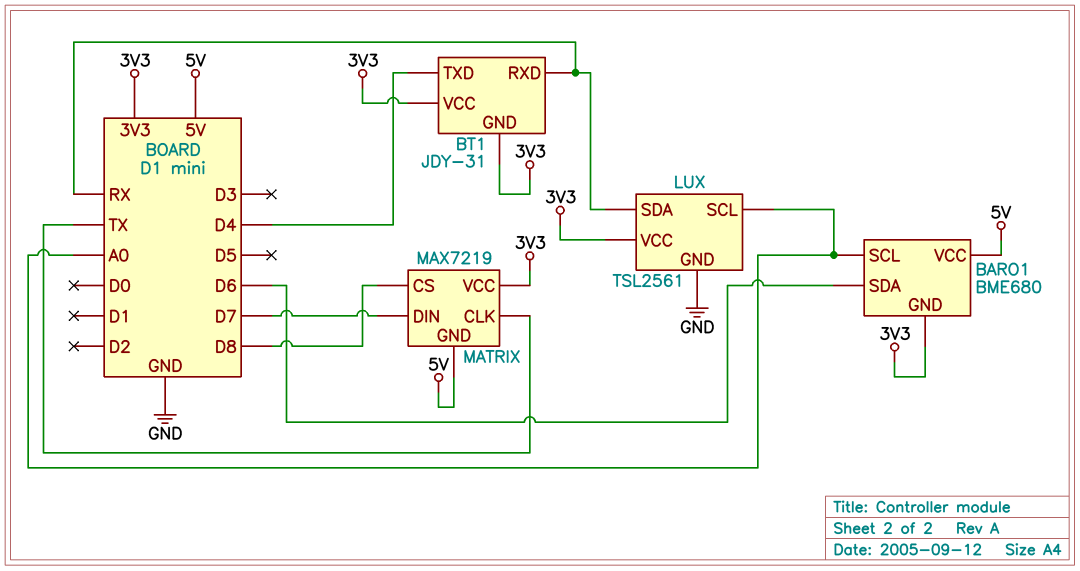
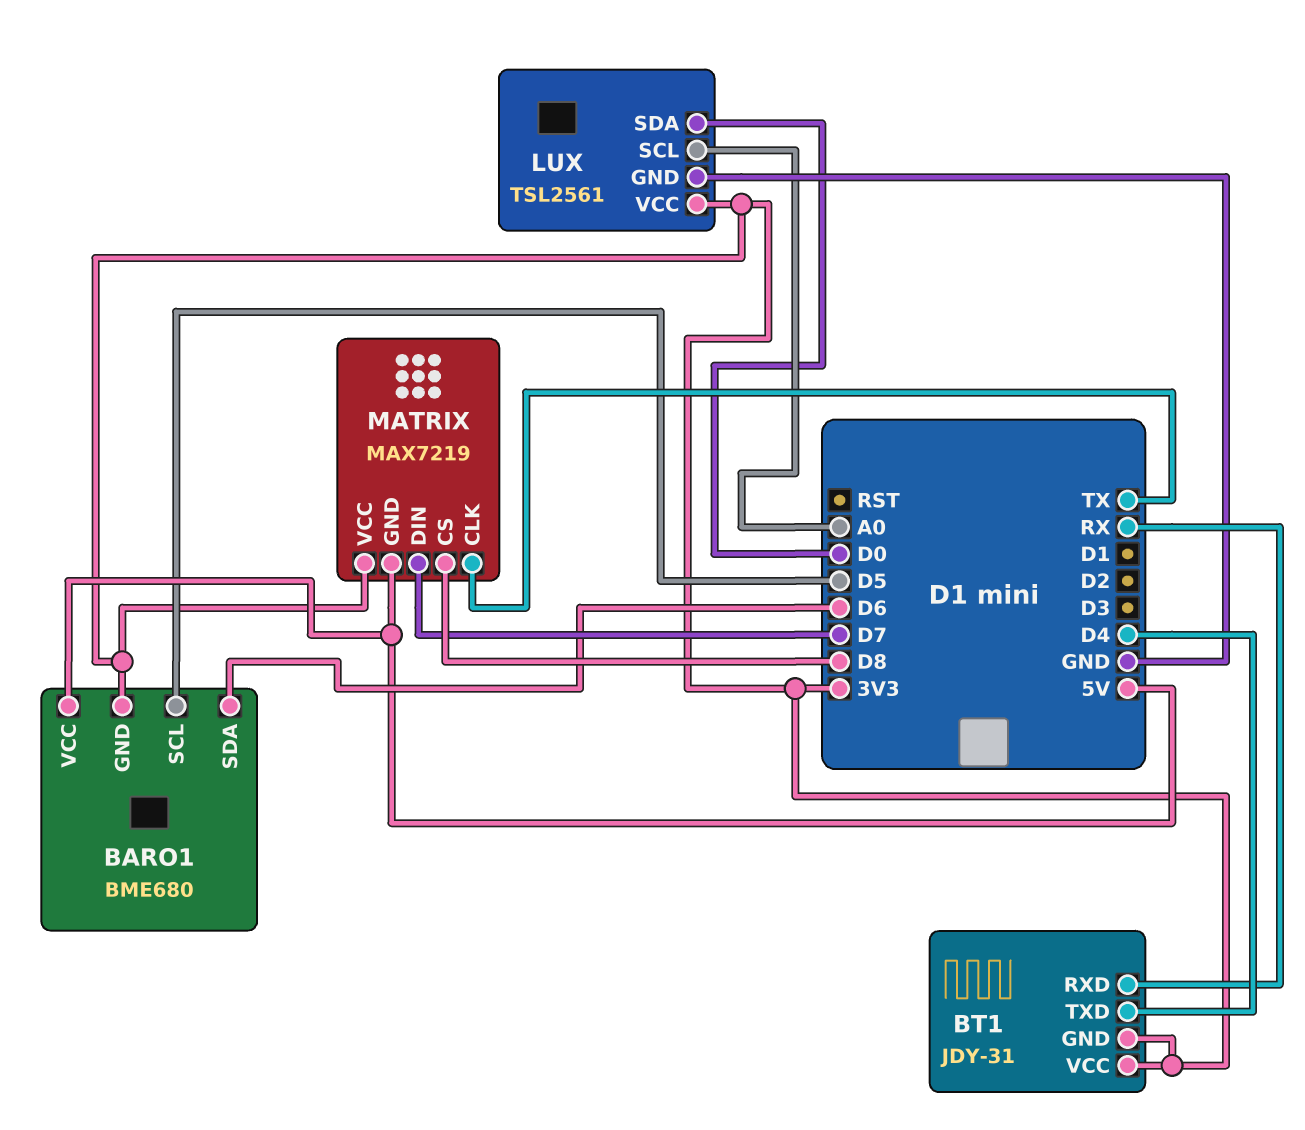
BARO1 pin SCL: A0 -> D5
LUX pin SDA: RX -> D0

